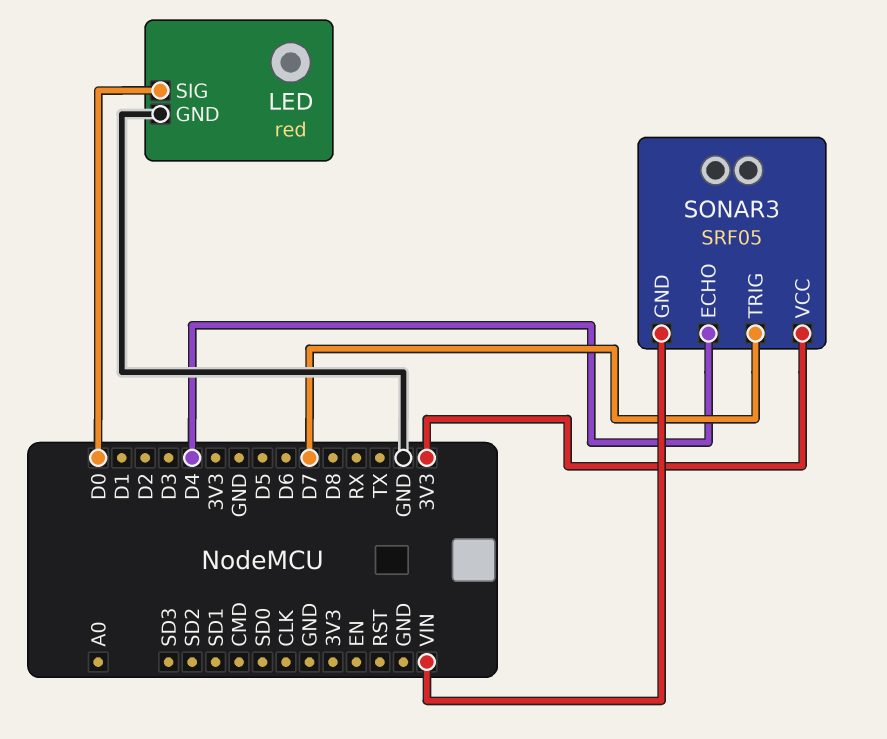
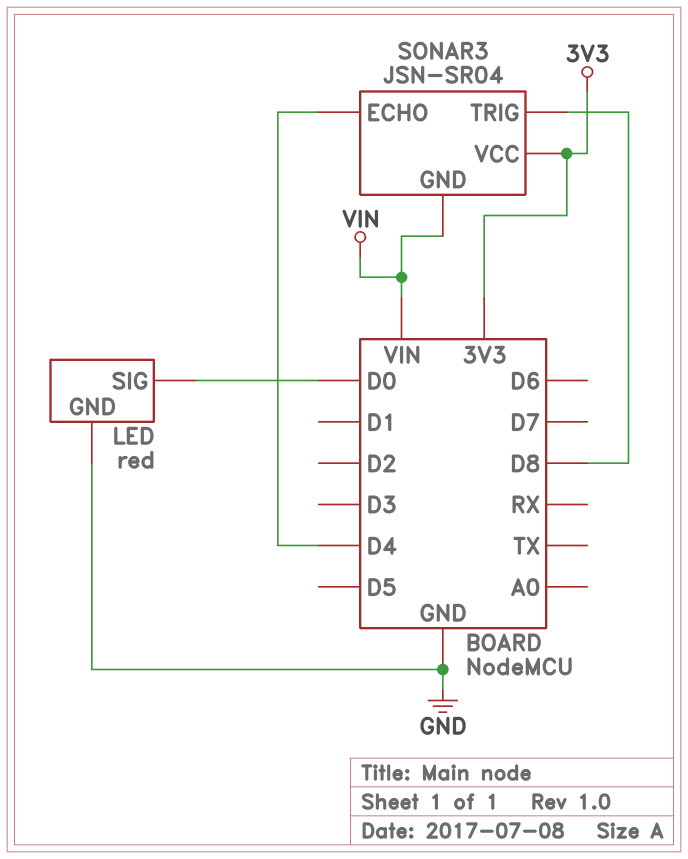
SONAR3: SRF05 -> JSN-SR04
SONAR3 pin TRIG: D7 -> D8

